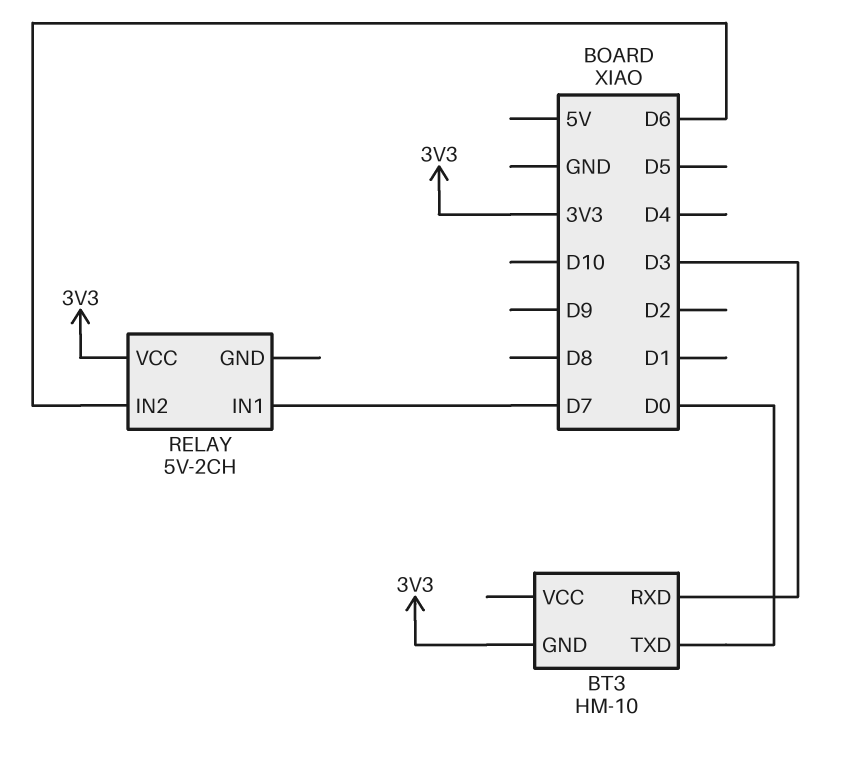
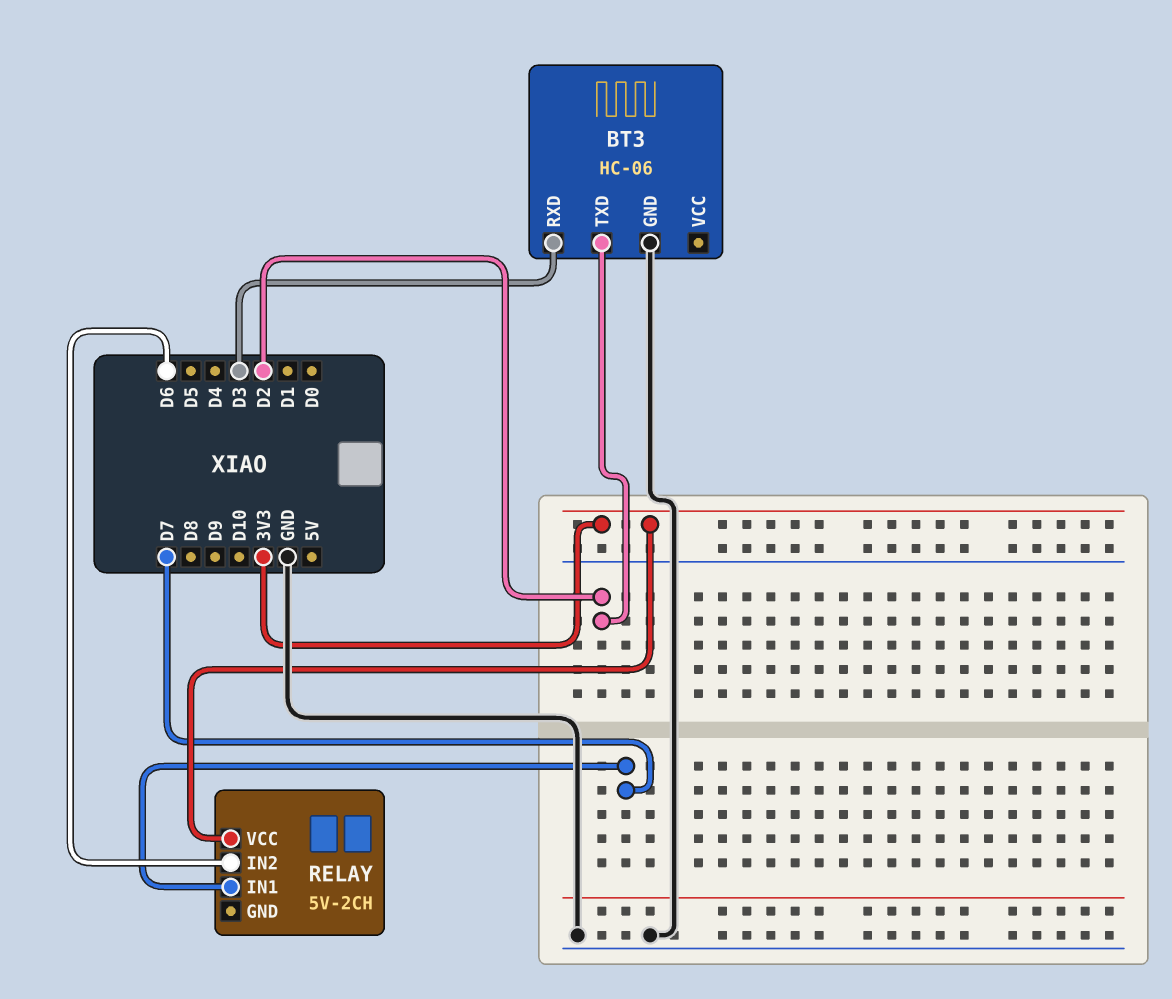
BT3: HM-10 -> HC-06
BT3 pin GND: 3V3 -> GND
BT3 pin TXD: D0 -> D2

